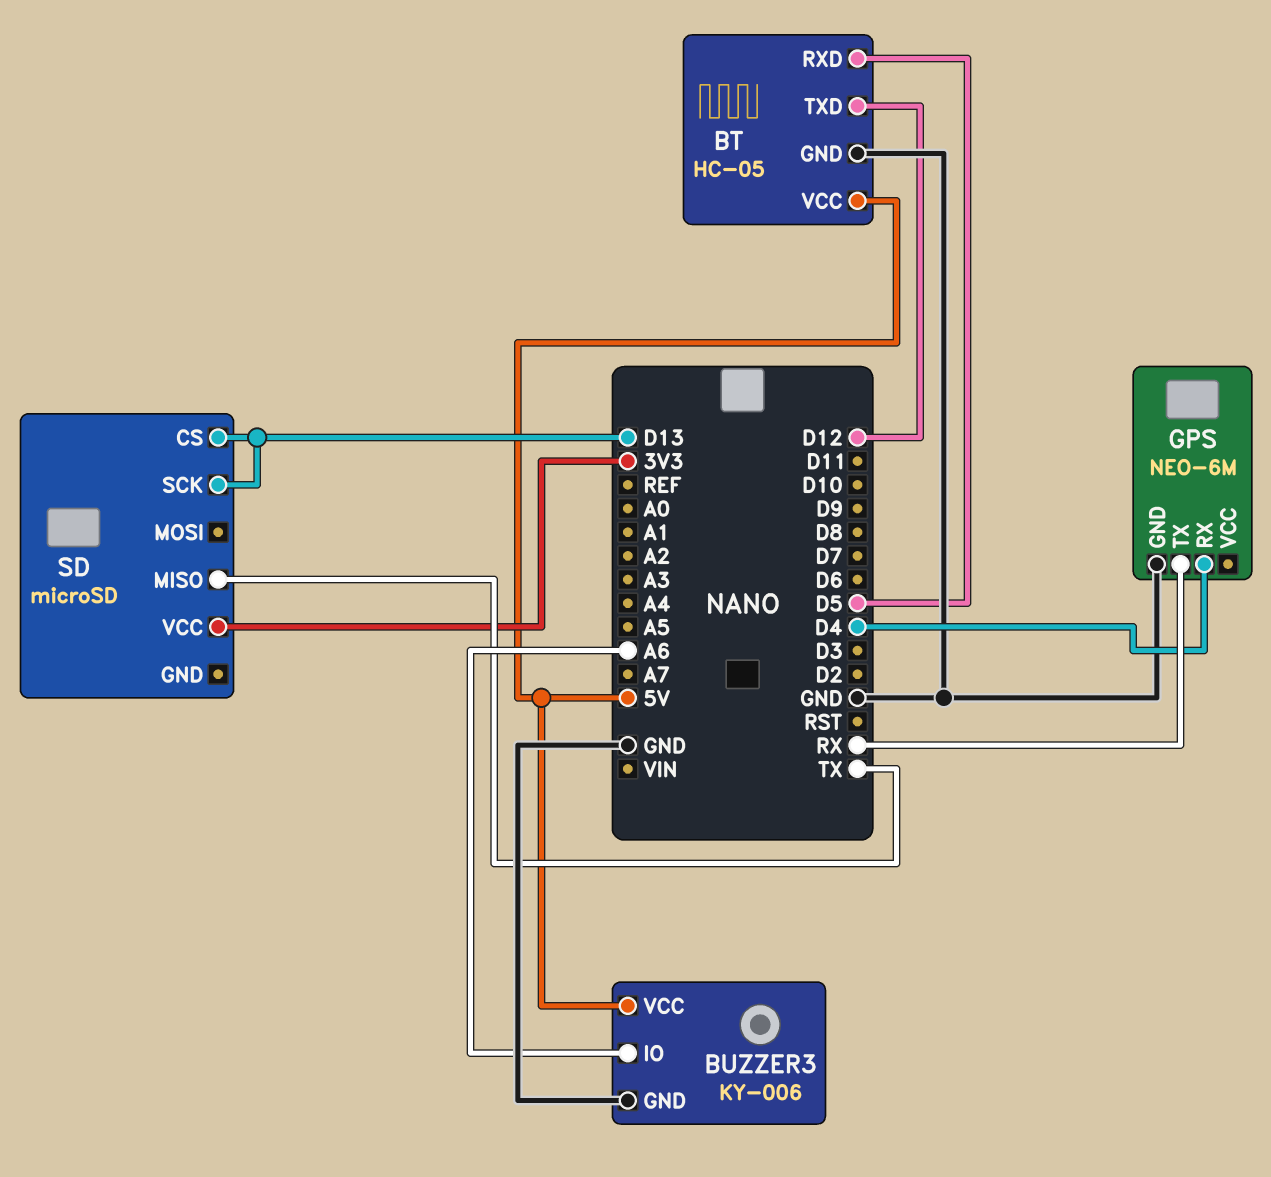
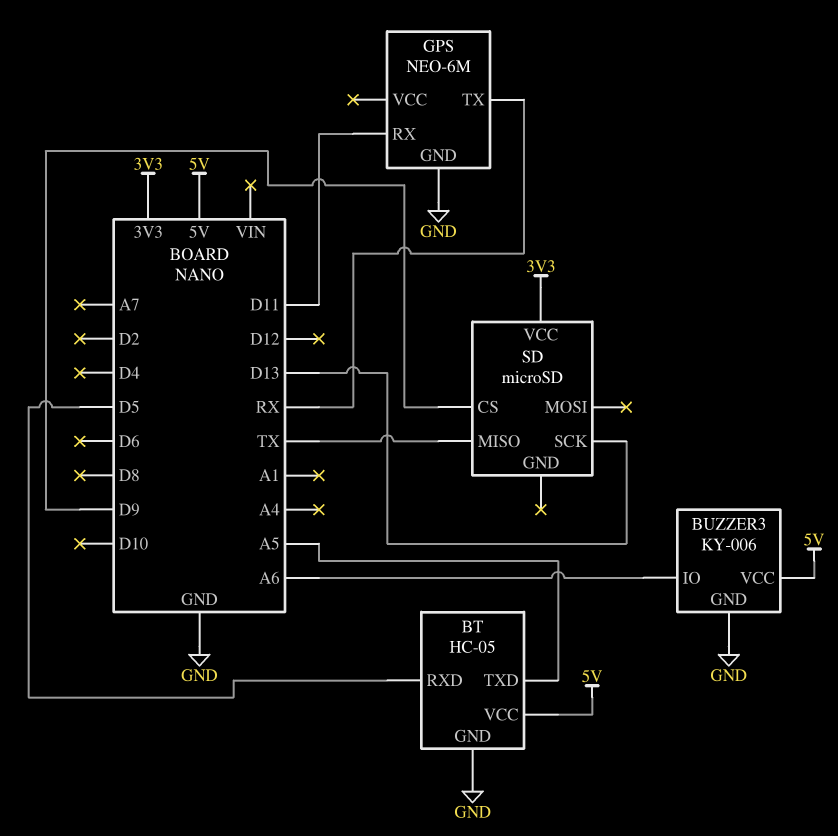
BT pin TXD: D12 -> A5
GPS pin RX: D4 -> D11
SD pin CS: D13 -> D9

